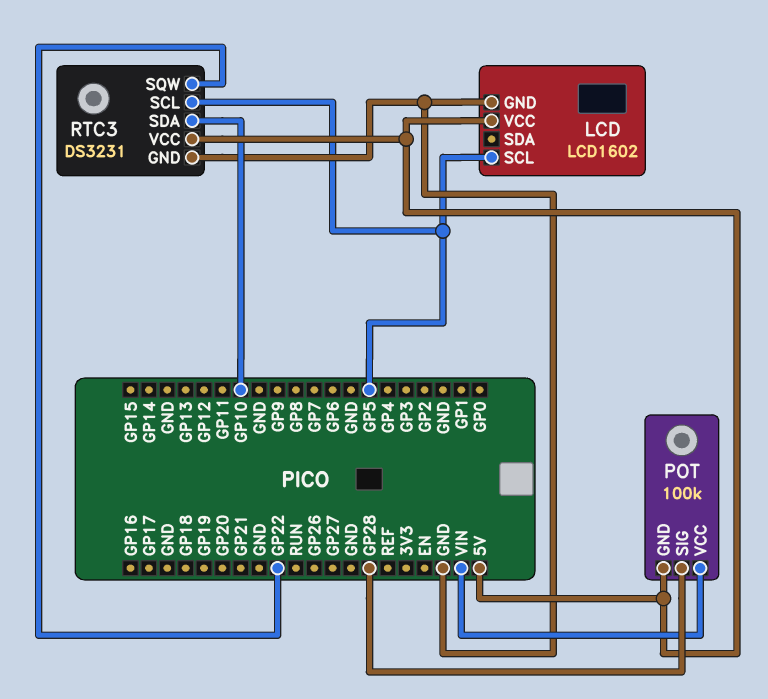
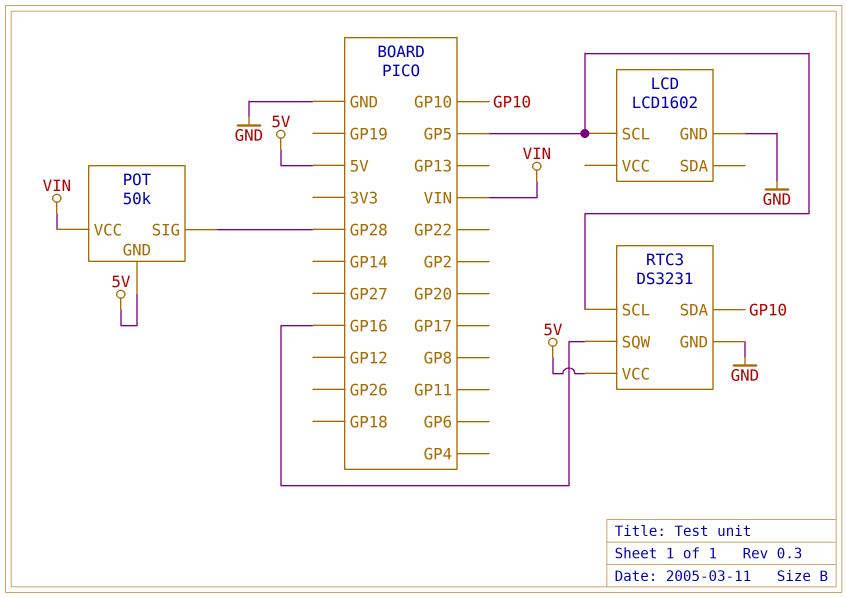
LCD pin VCC: 5V -> none
POT: 100k -> 50k
RTC3 pin SQW: GP22 -> GP16

